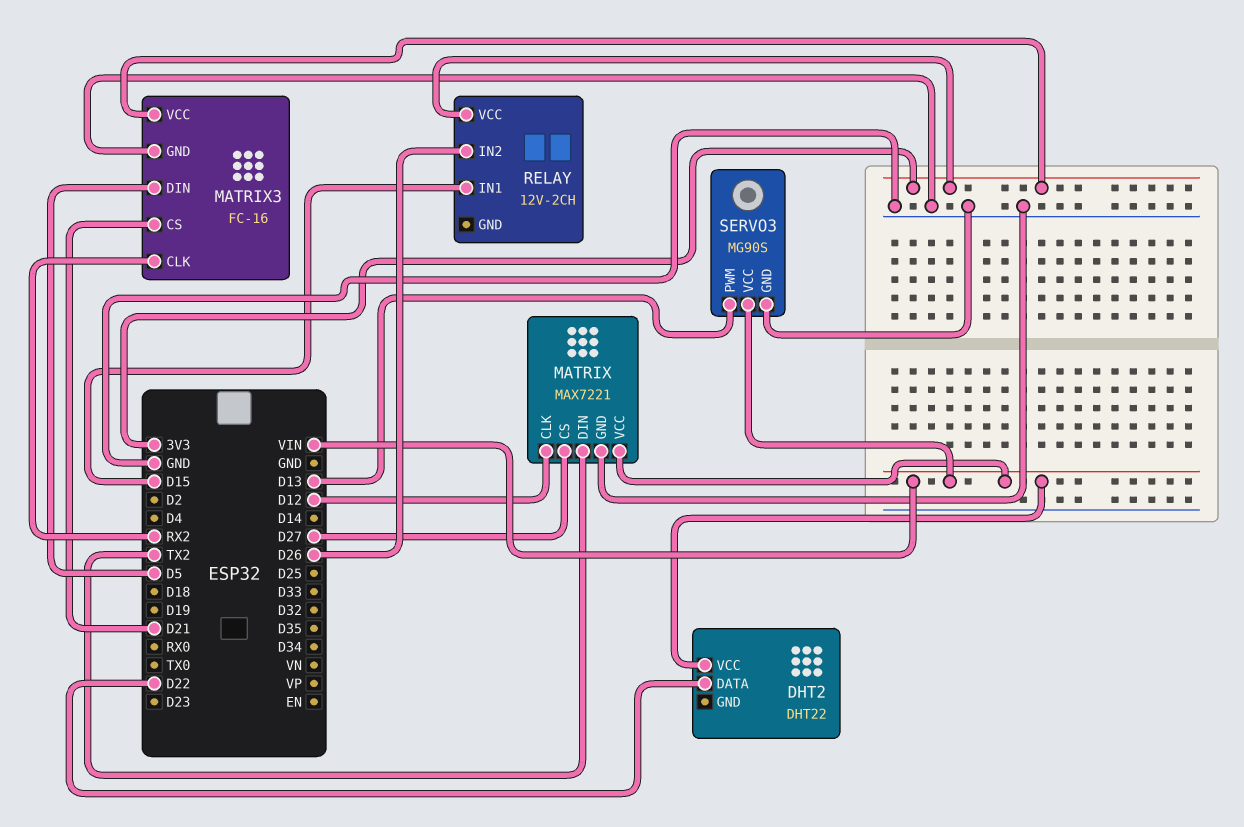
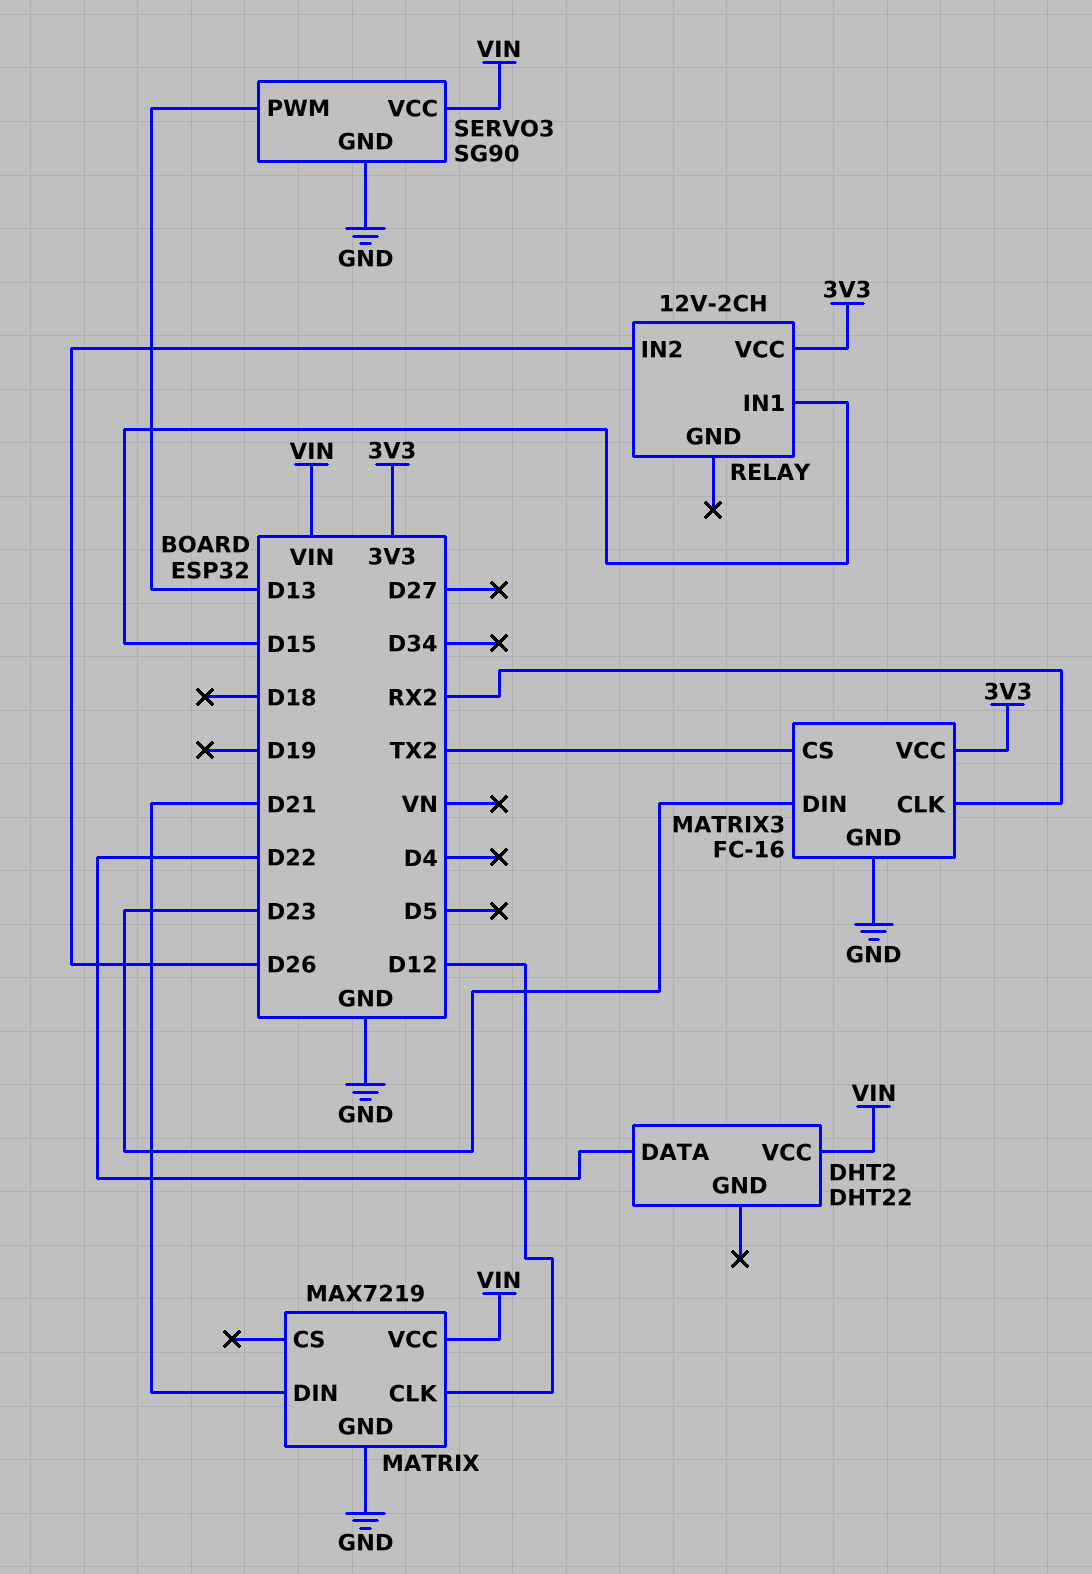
MATRIX: MAX7221 -> MAX7219
MATRIX pin CS: D27 -> none
MATRIX pin DIN: TX2 -> D21
MATRIX3 pin CS: D21 -> TX2
MATRIX3 pin DIN: D5 -> D23
SERVO3: MG90S -> SG90

